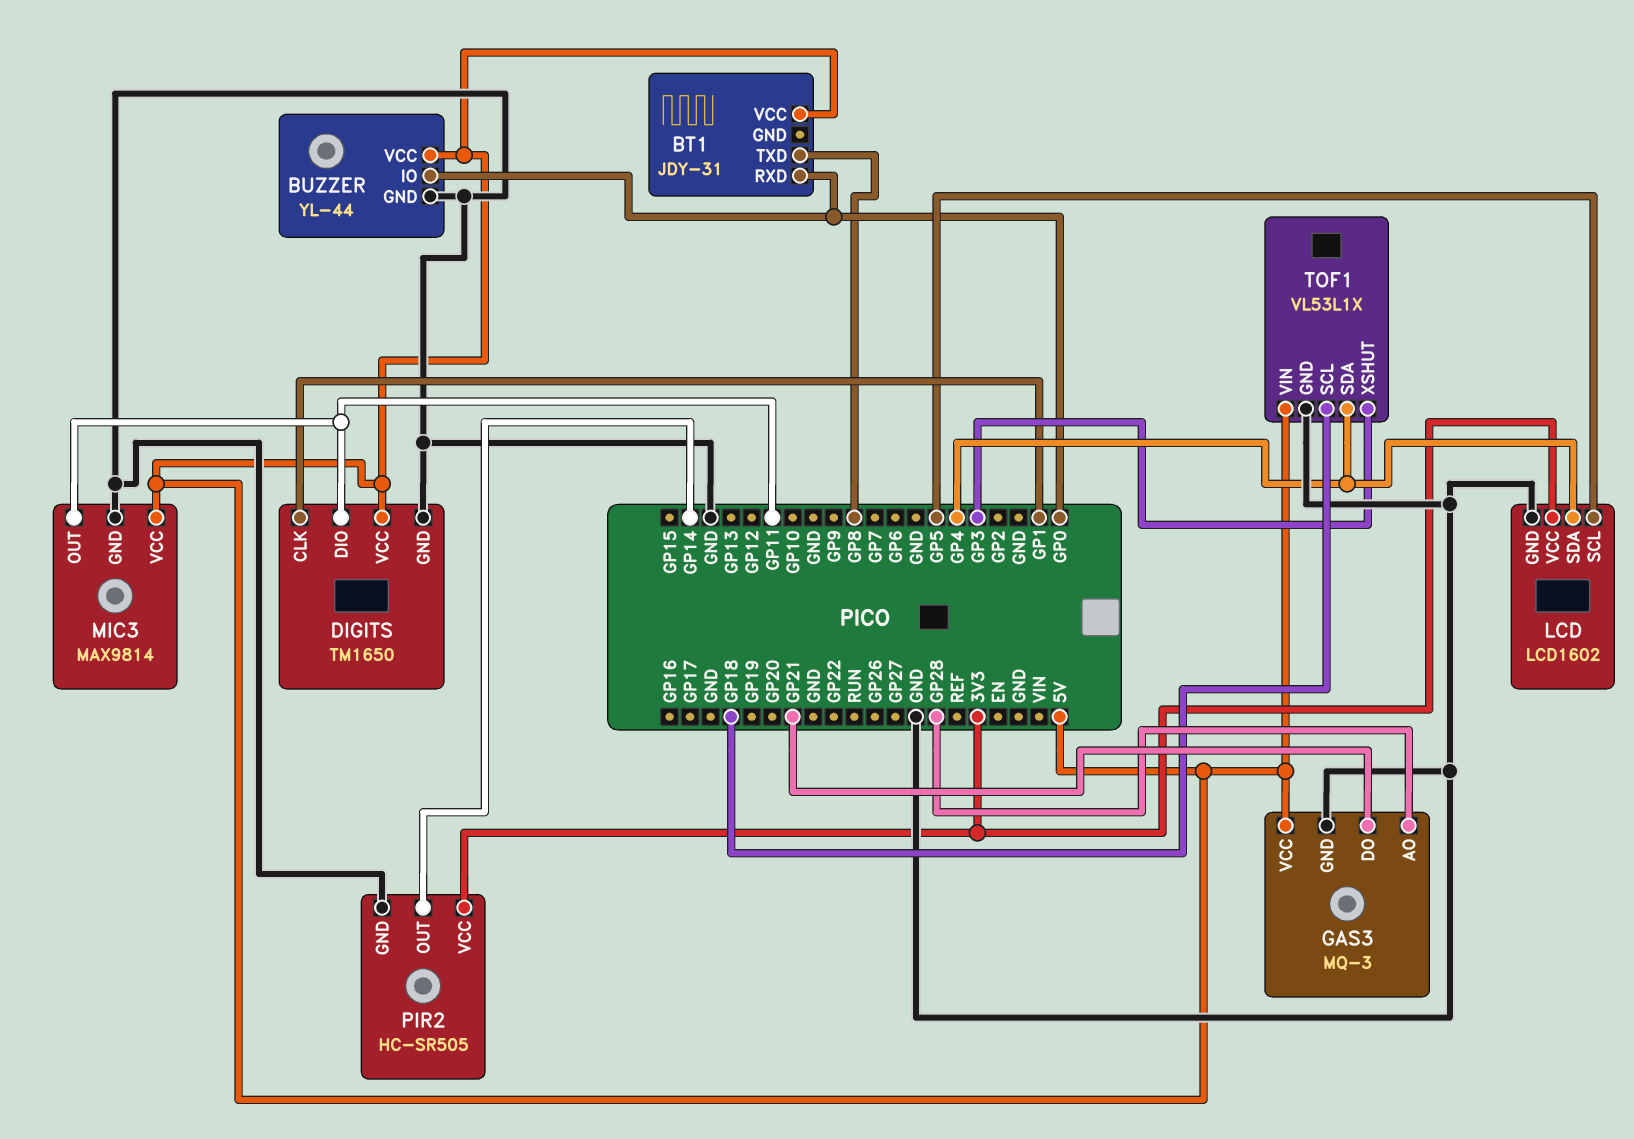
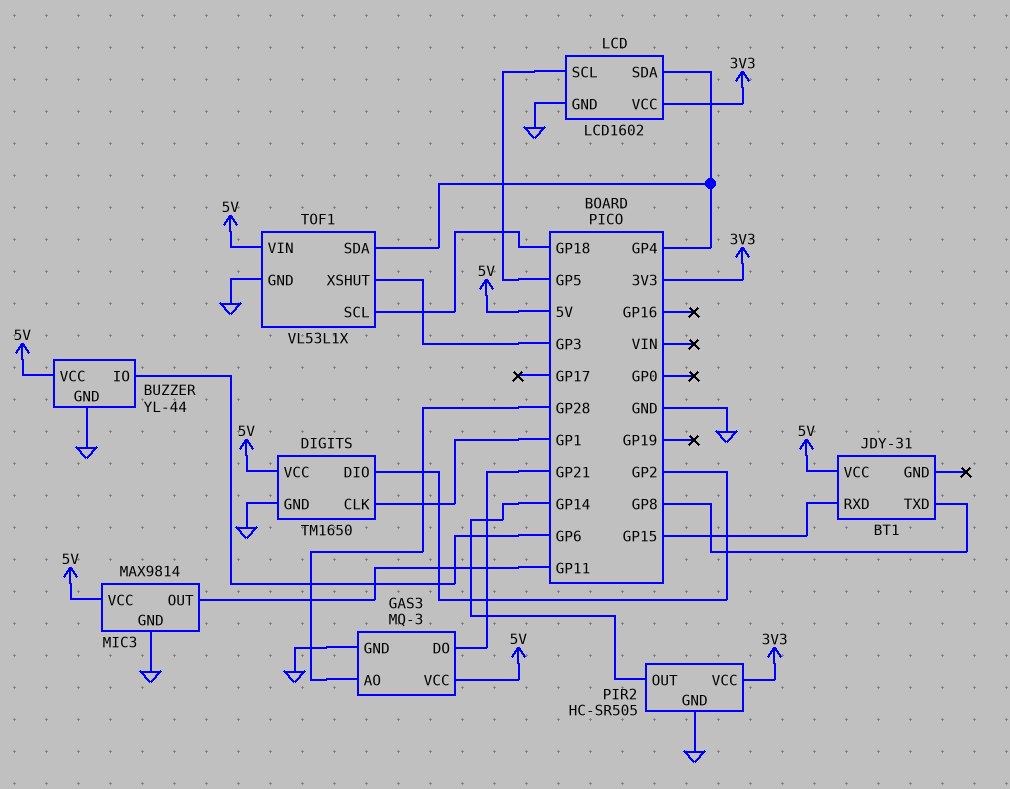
BT1 pin RXD: GP0 -> GP15
BUZZER pin IO: GP0 -> GP6
DIGITS pin DIO: GP11 -> GP2

